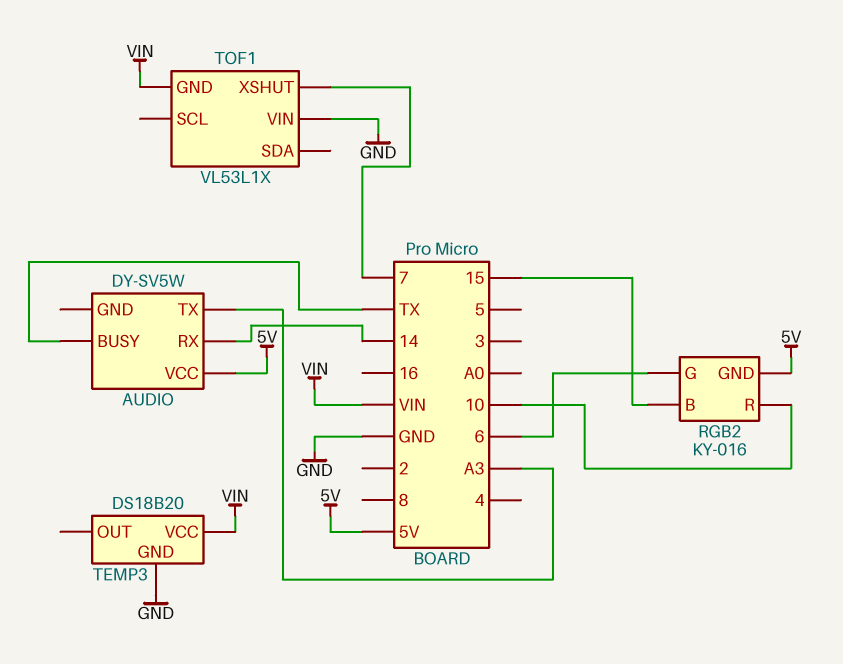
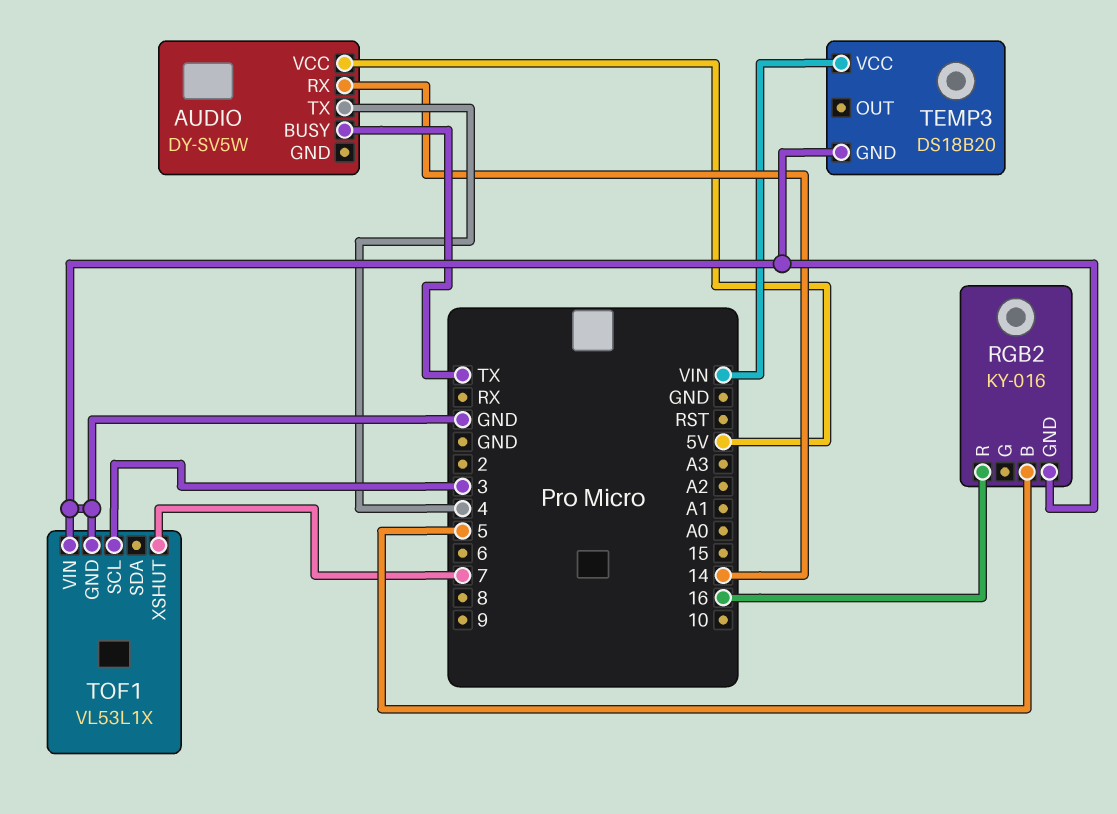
AUDIO pin TX: A3 -> 4
RGB2 pin B: 15 -> 5
RGB2 pin G: 6 -> none
RGB2 pin GND: 5V -> GND
RGB2 pin R: 10 -> 16
TOF1 pin GND: VIN -> GND
TOF1 pin SCL: none -> 3

